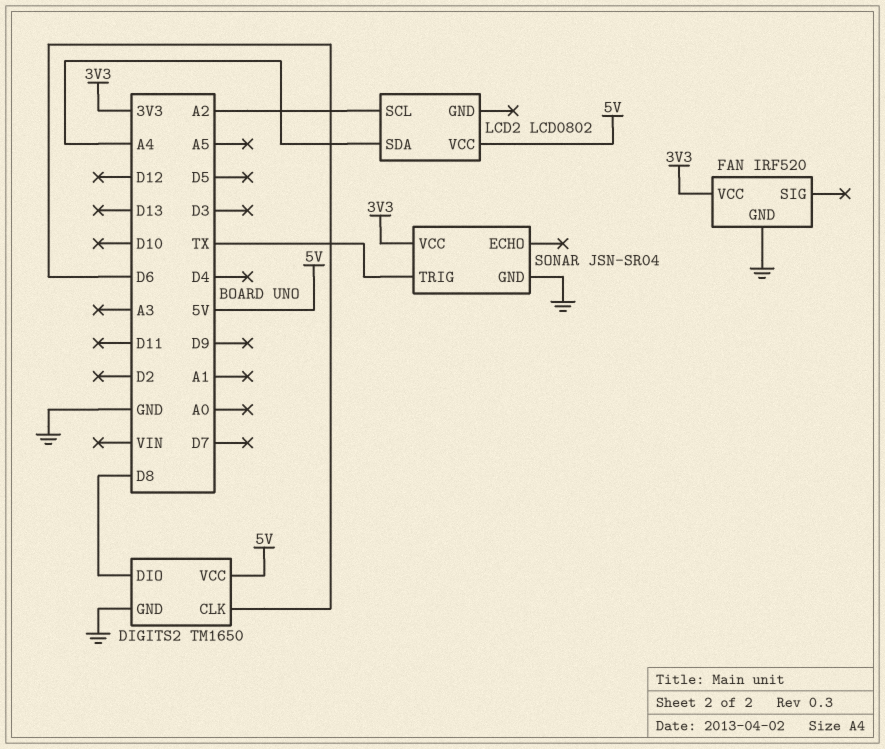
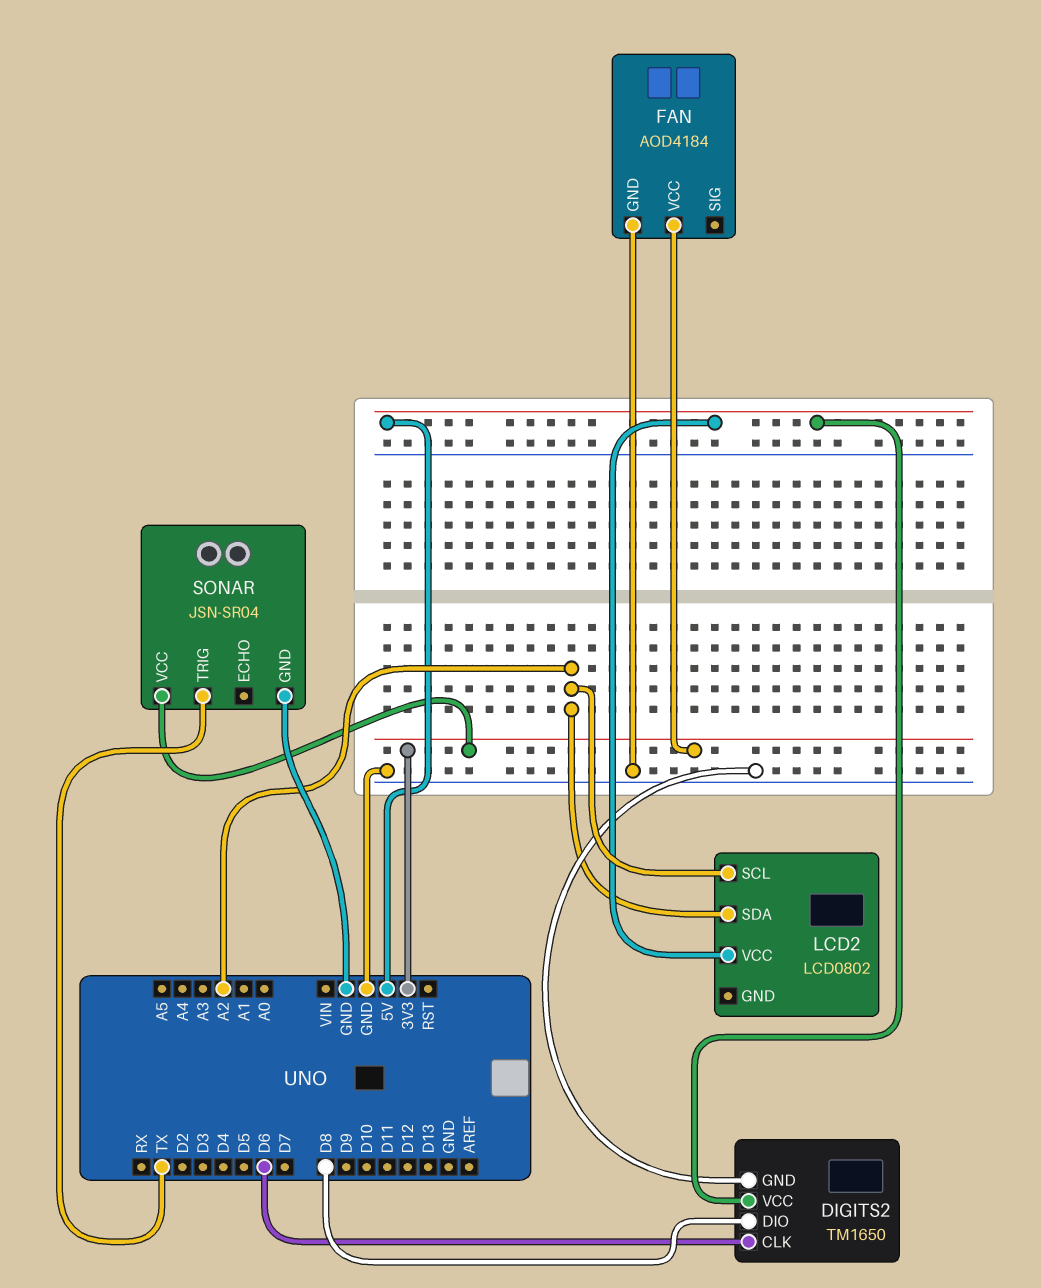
FAN: IRF520 -> AOD4184
LCD2 pin SDA: A4 -> A2

